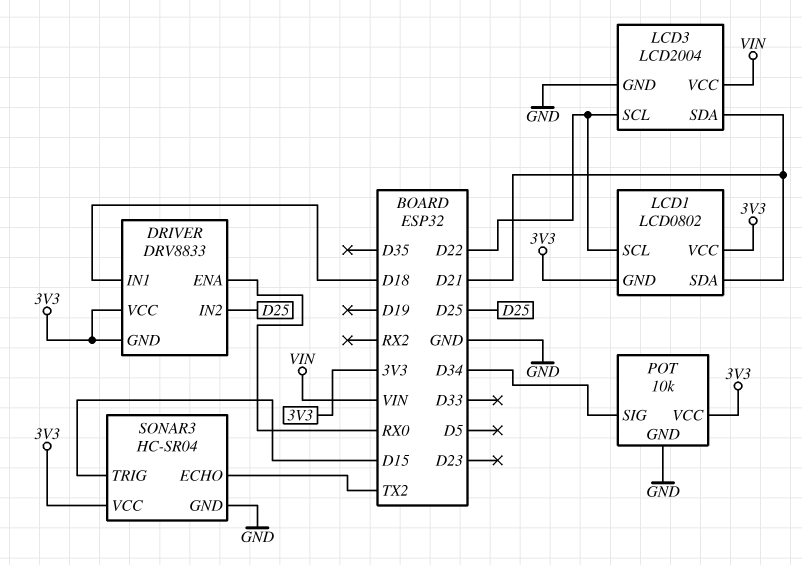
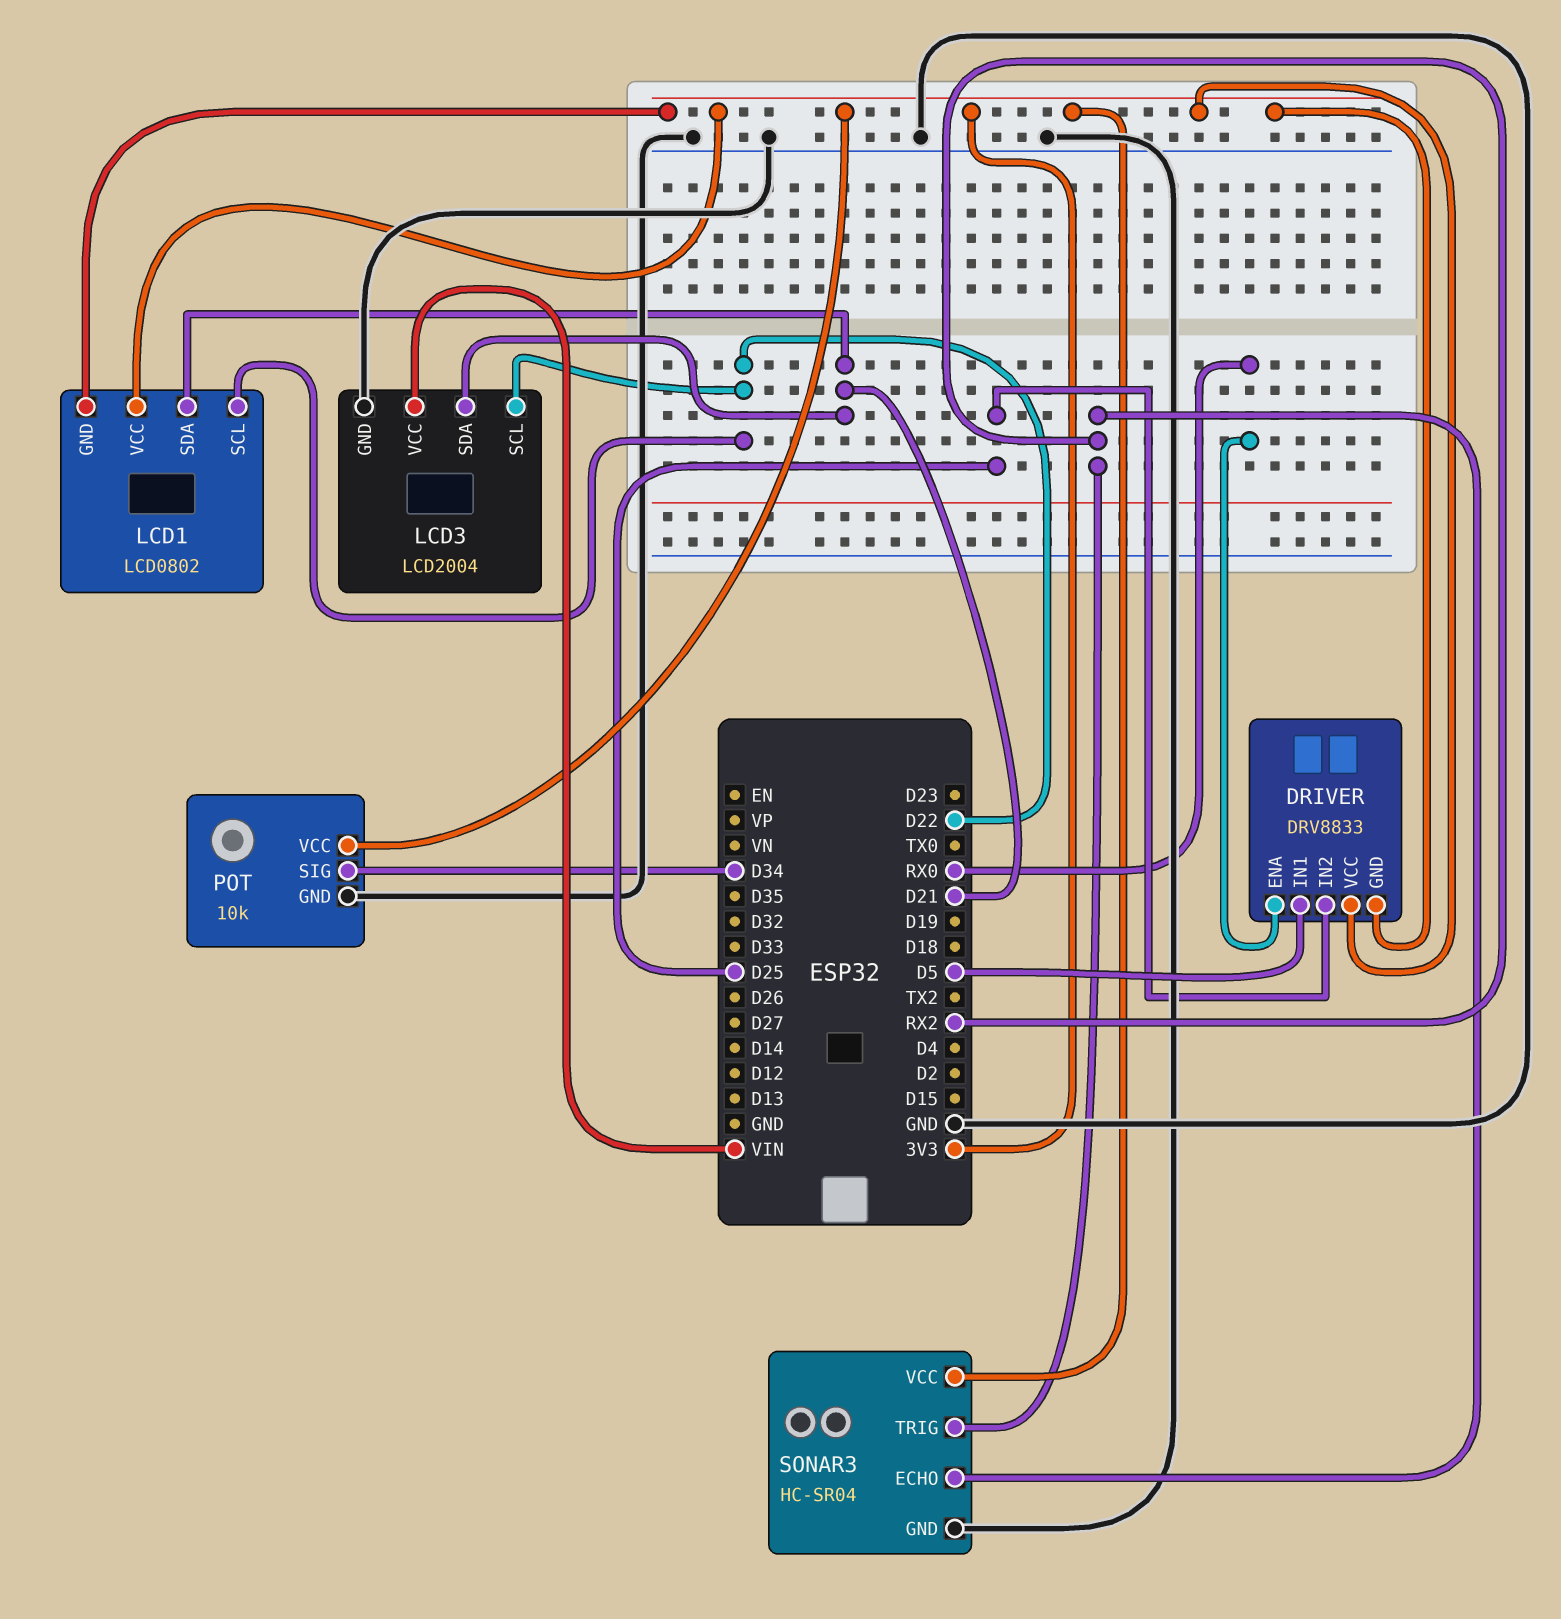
DRIVER pin IN1: D18 -> D5
SONAR3 pin ECHO: TX2 -> RX2
SONAR3 pin TRIG: D15 -> RX2

